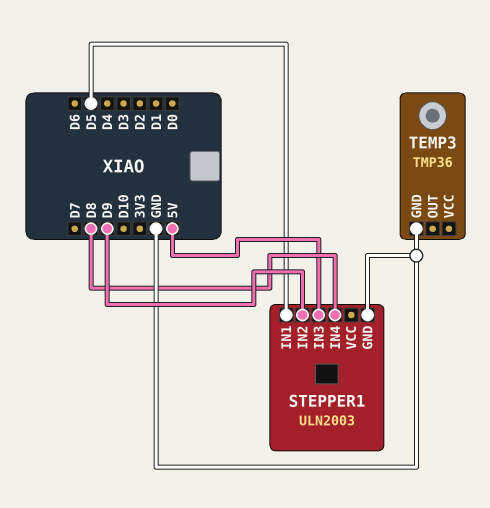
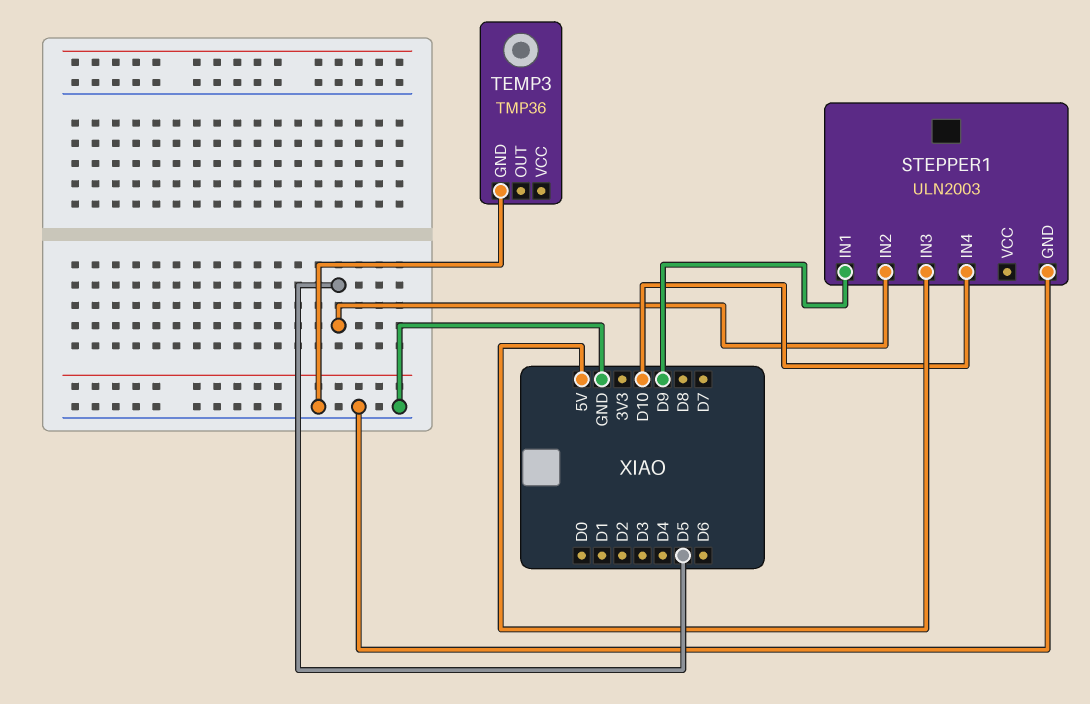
STEPPER1 pin IN1: D5 -> D9
STEPPER1 pin IN2: D9 -> D5
STEPPER1 pin IN4: D8 -> D10

